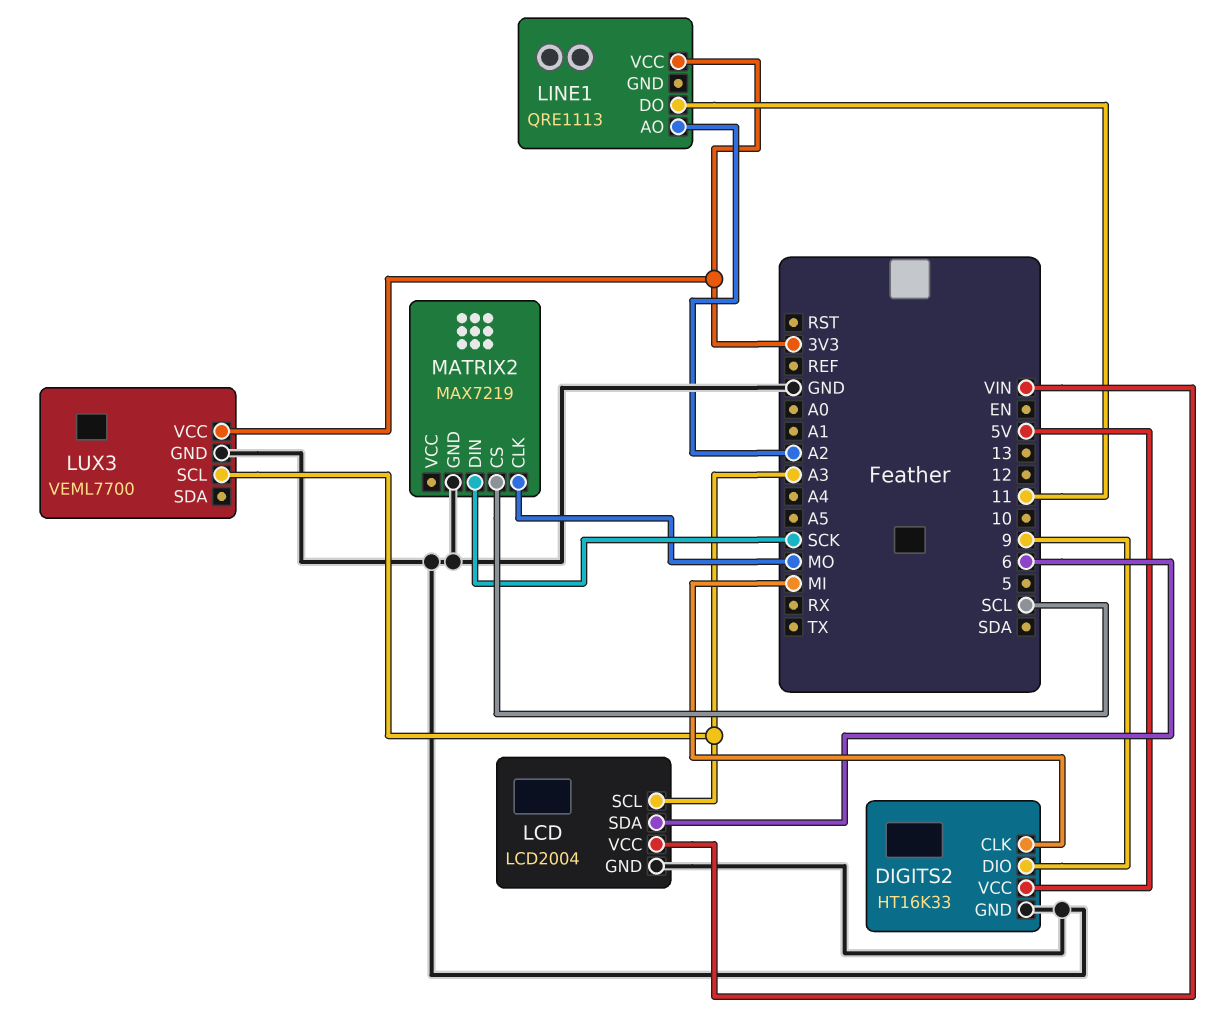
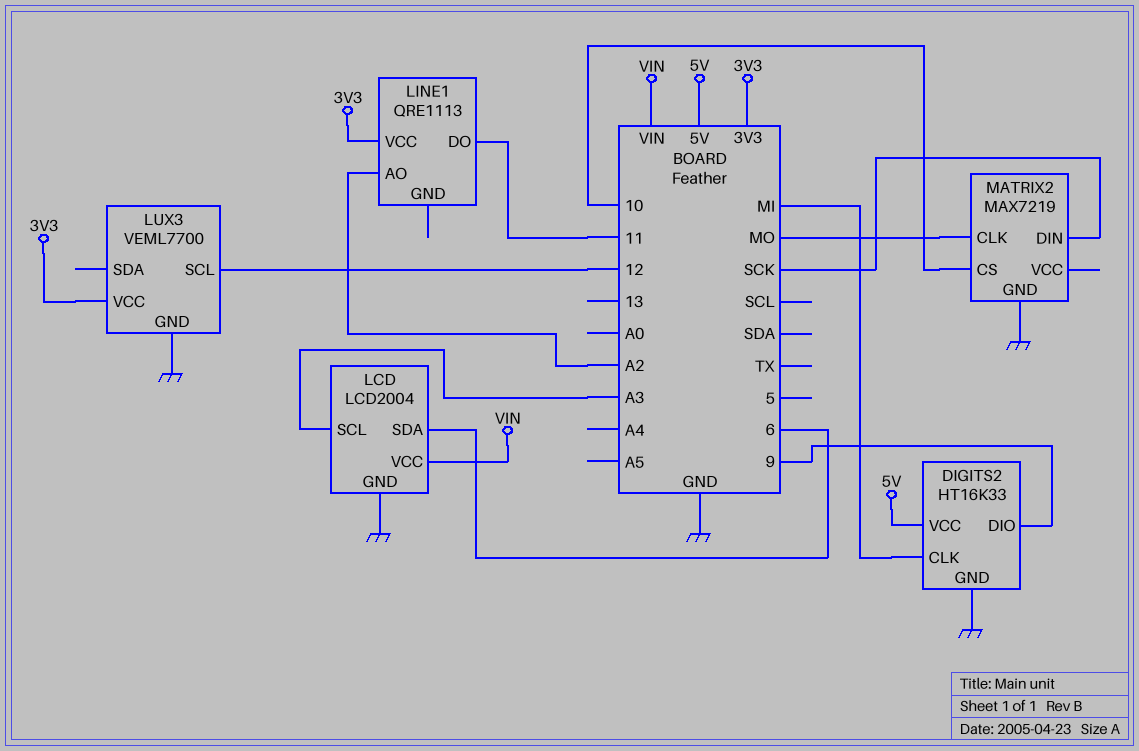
LUX3 pin SCL: A3 -> 12
MATRIX2 pin CS: SCL -> 10

